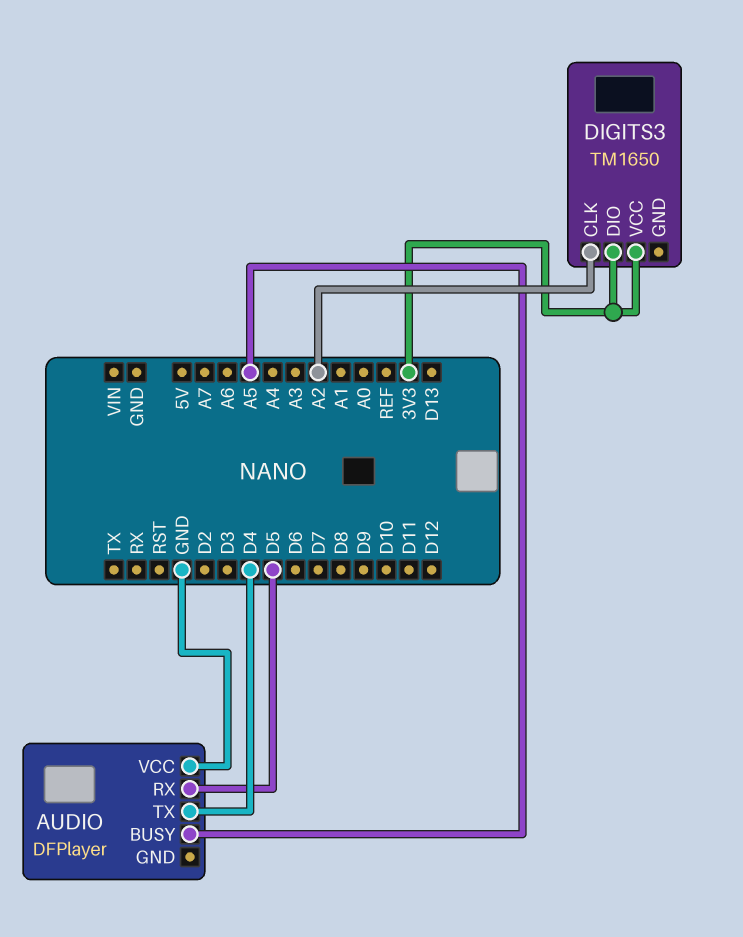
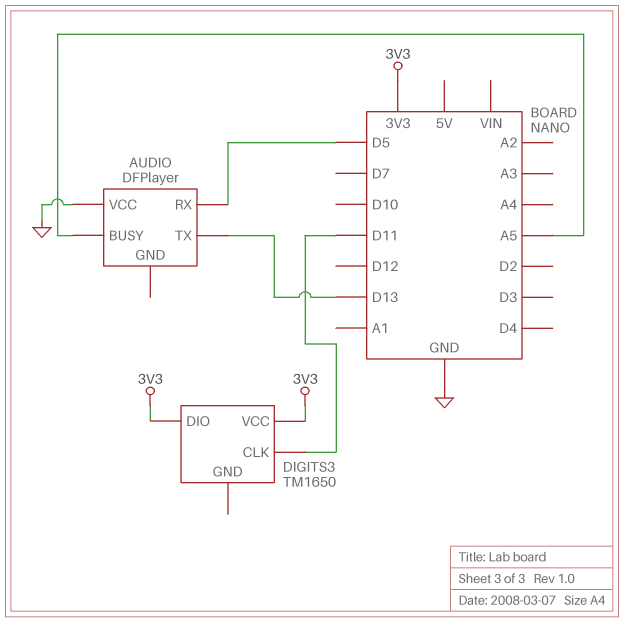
AUDIO pin TX: D4 -> D13
DIGITS3 pin CLK: A2 -> D11

